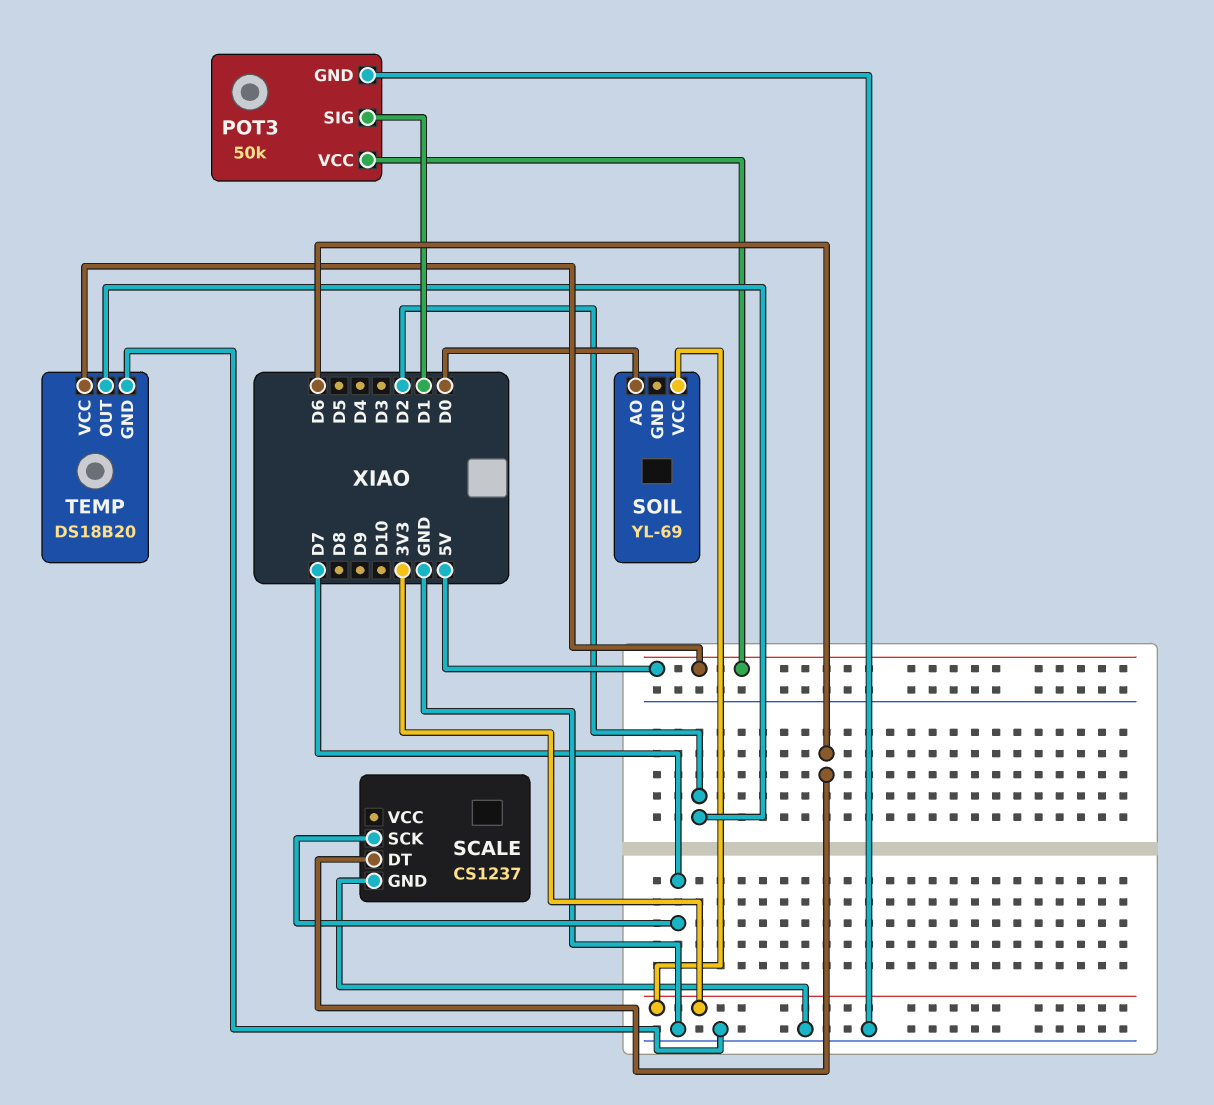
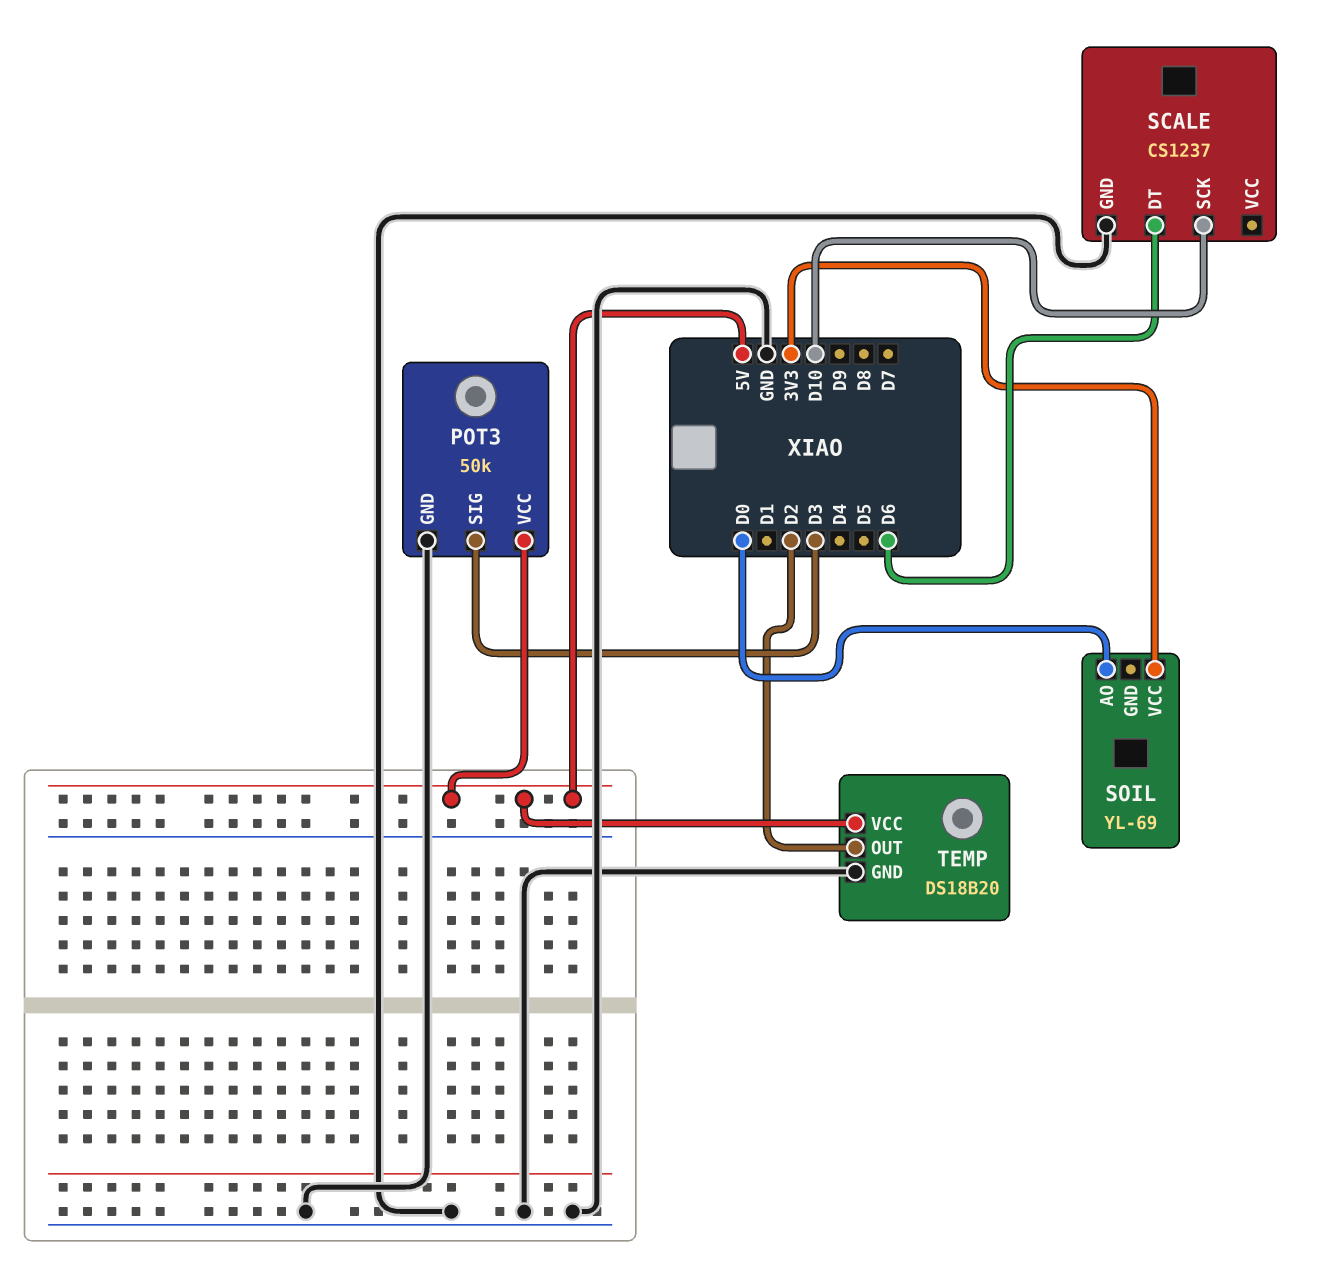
POT3 pin SIG: D1 -> D3
SCALE pin SCK: D7 -> D10

